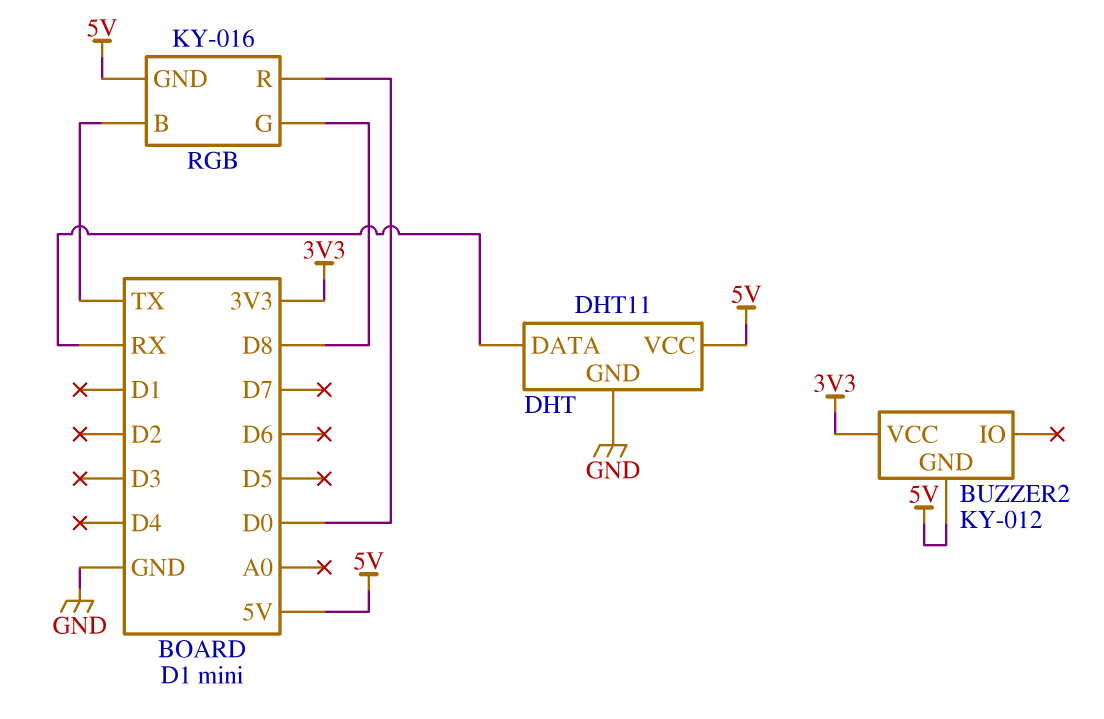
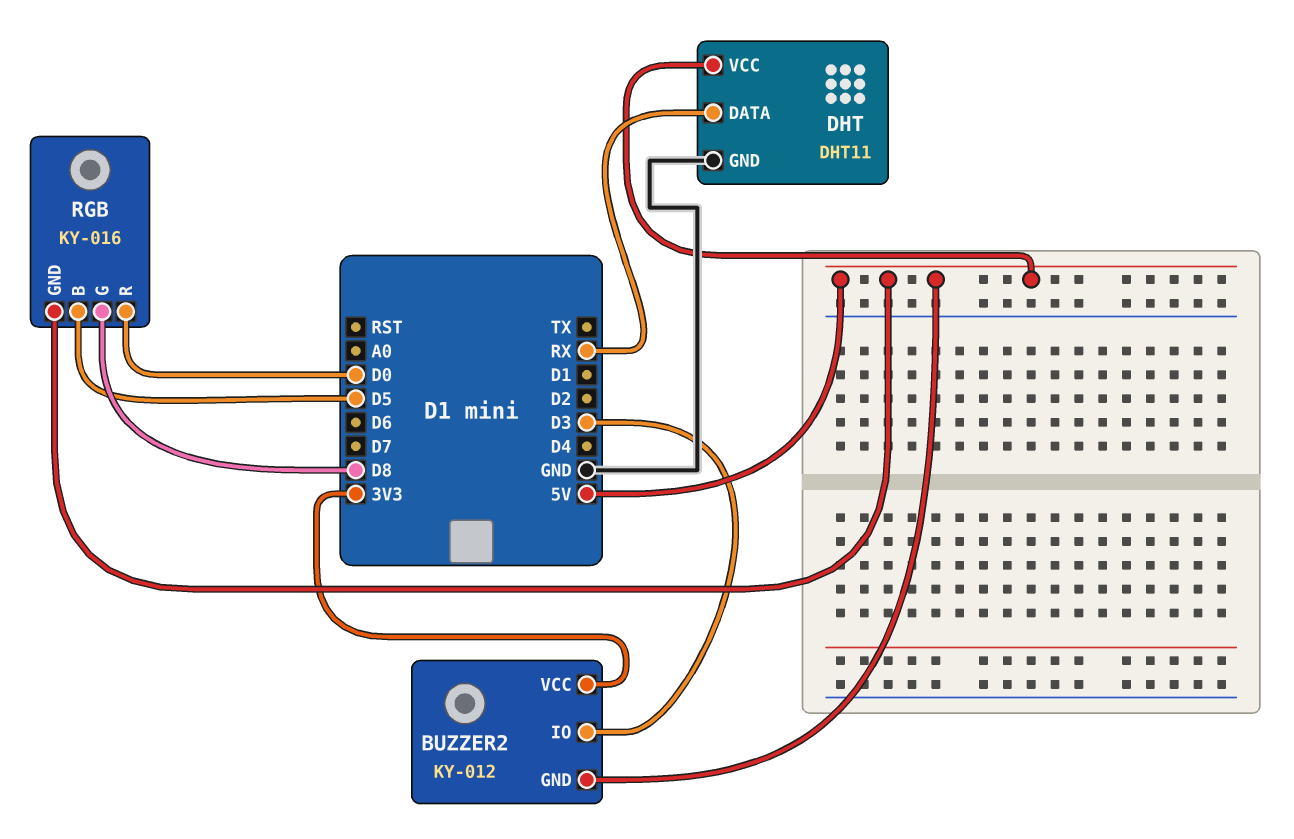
BUZZER2 pin IO: none -> D3
RGB pin B: TX -> D5

